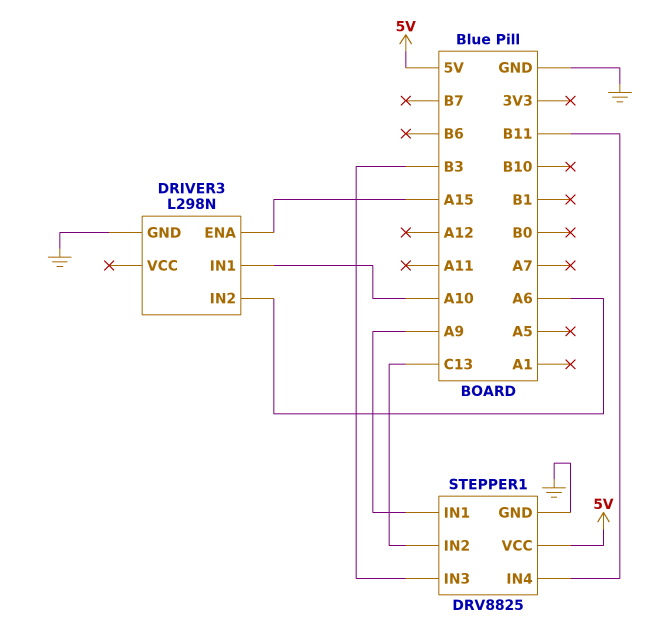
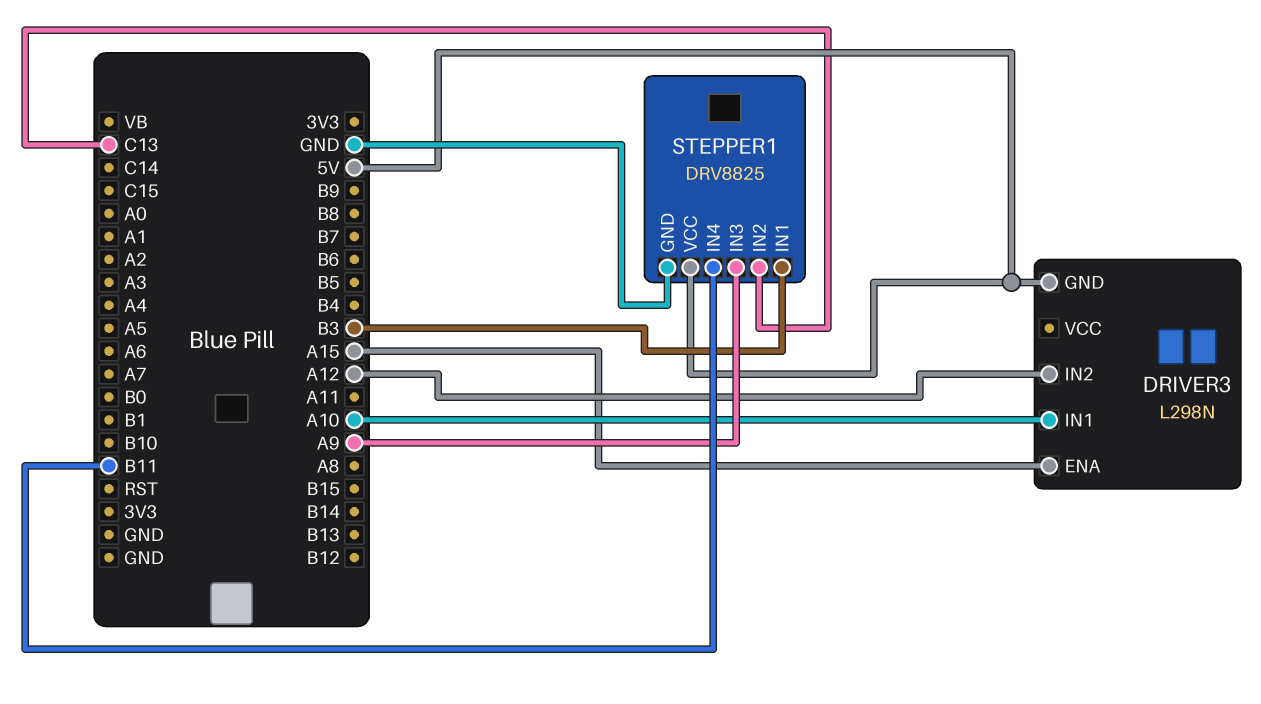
DRIVER3 pin GND: GND -> 5V
DRIVER3 pin IN2: A6 -> A12
STEPPER1 pin IN1: A9 -> B3
STEPPER1 pin IN3: B3 -> A9

